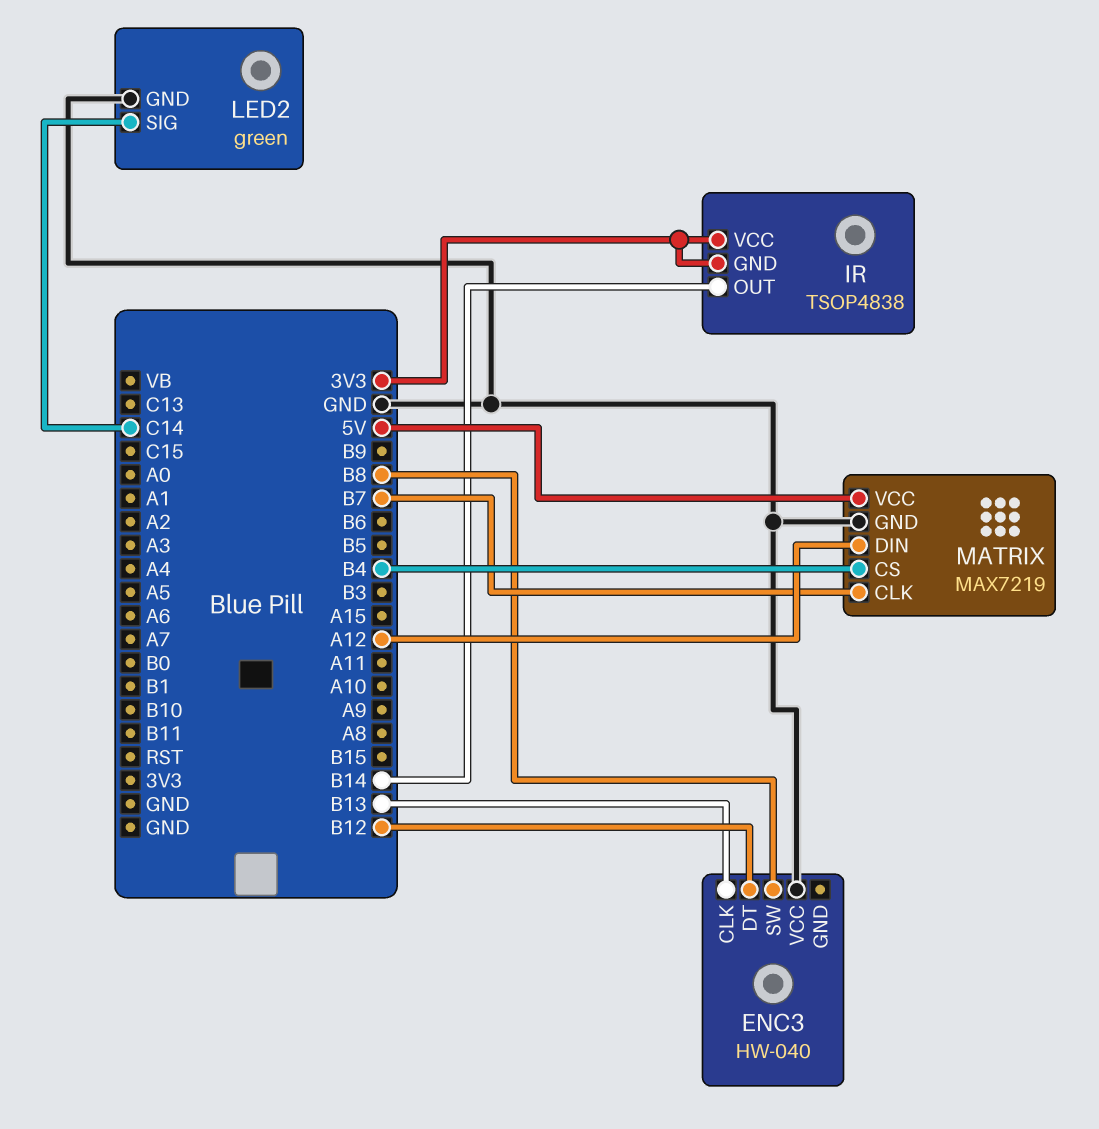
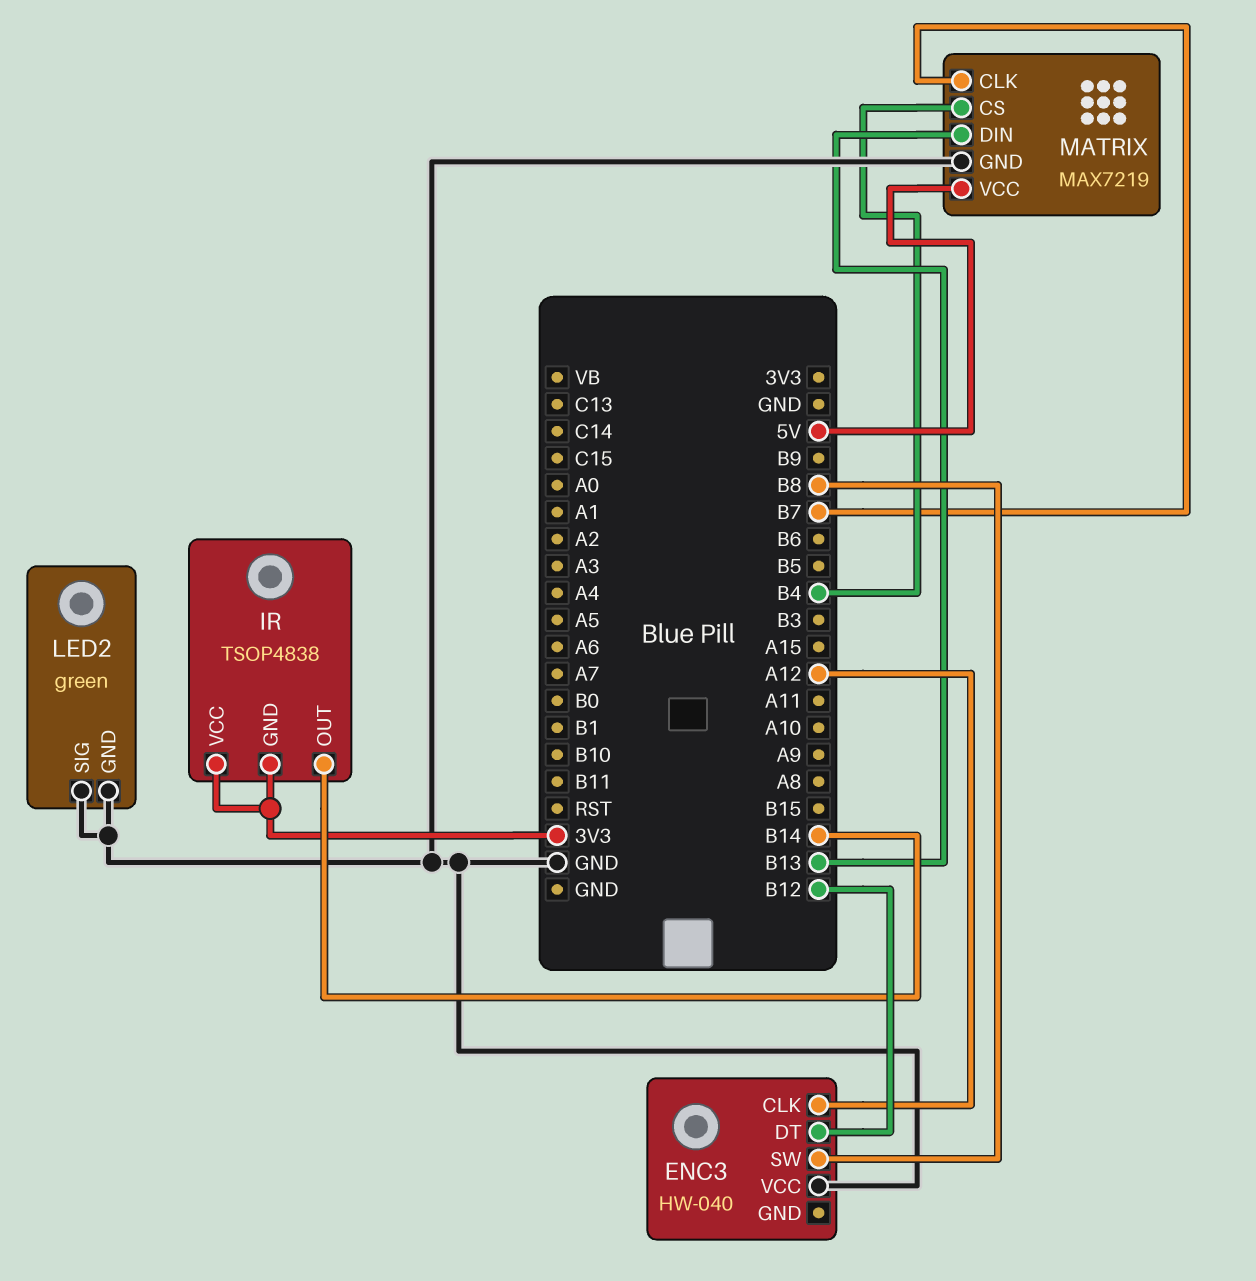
ENC3 pin CLK: B13 -> A12
LED2 pin SIG: C14 -> GND
MATRIX pin DIN: A12 -> B13

